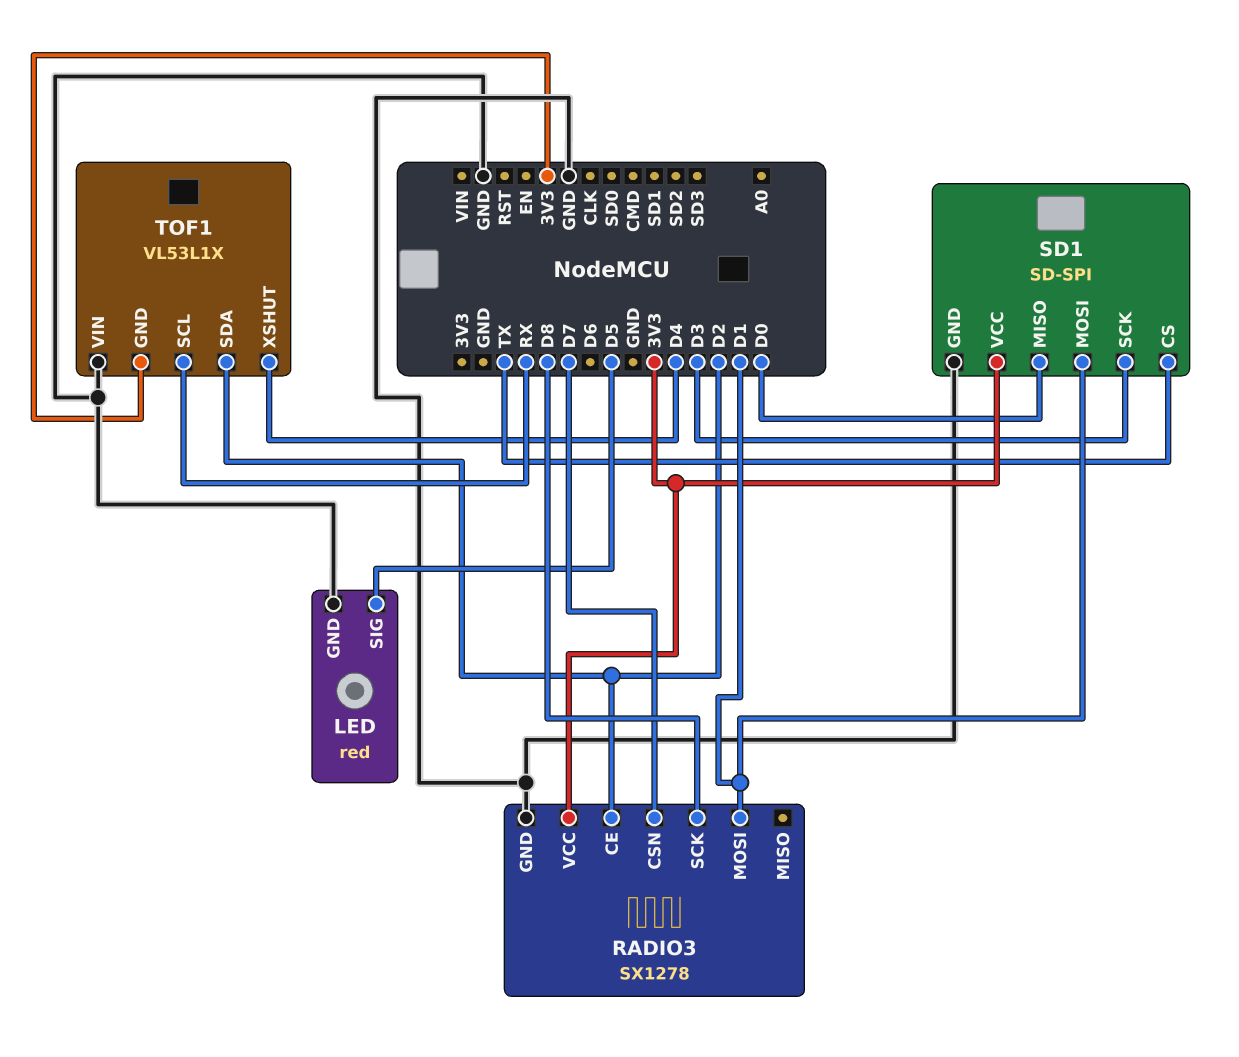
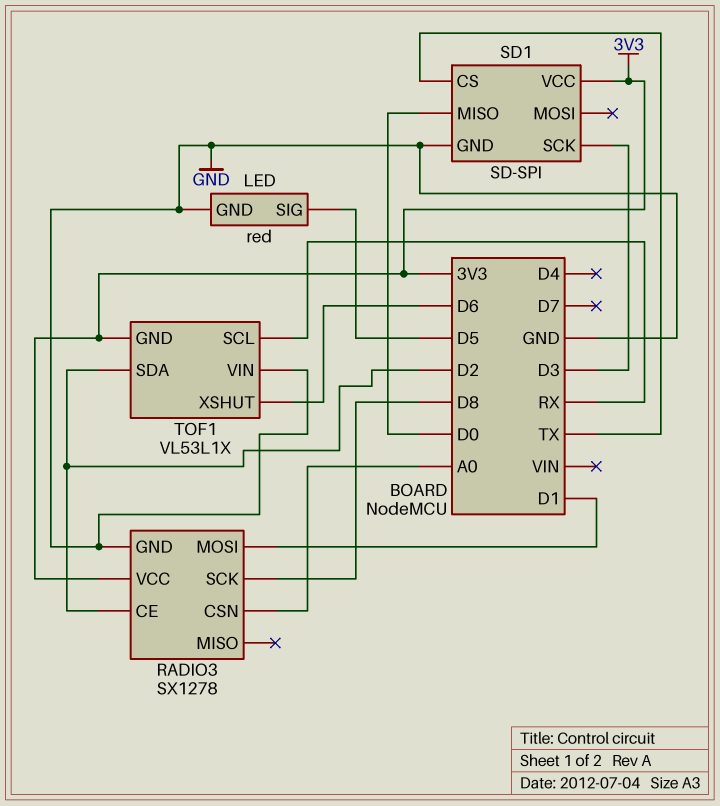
RADIO3 pin CSN: D7 -> A0
SD1 pin MOSI: D1 -> none
TOF1 pin XSHUT: D4 -> D6

